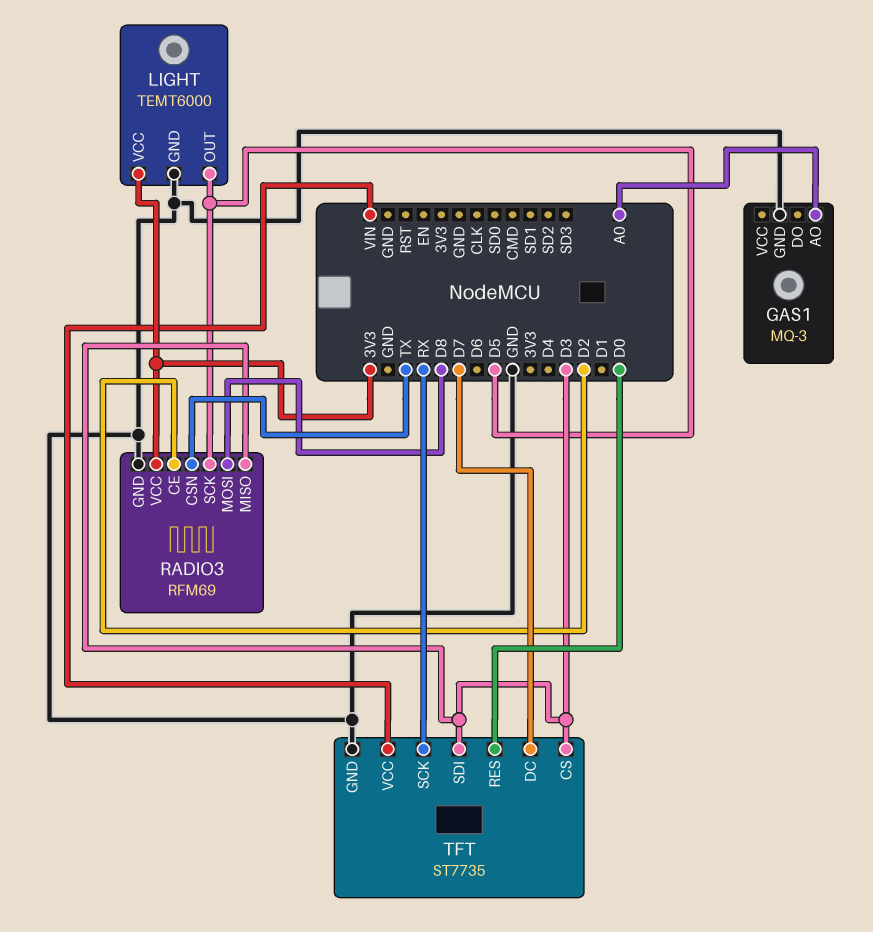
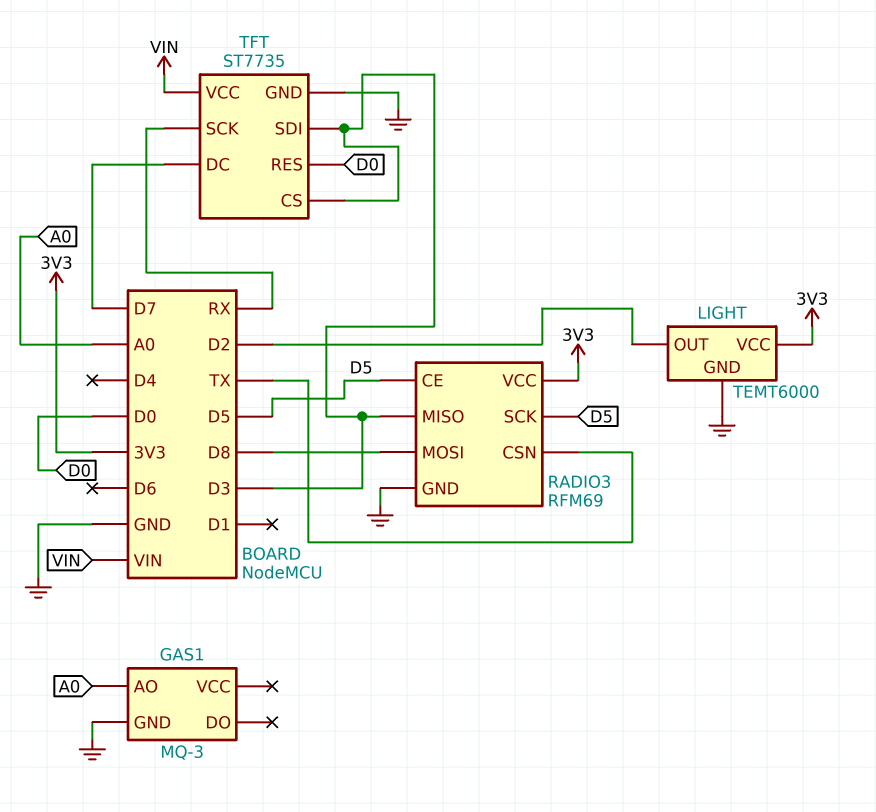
LIGHT pin OUT: D5 -> D2
RADIO3 pin CE: D2 -> D5

